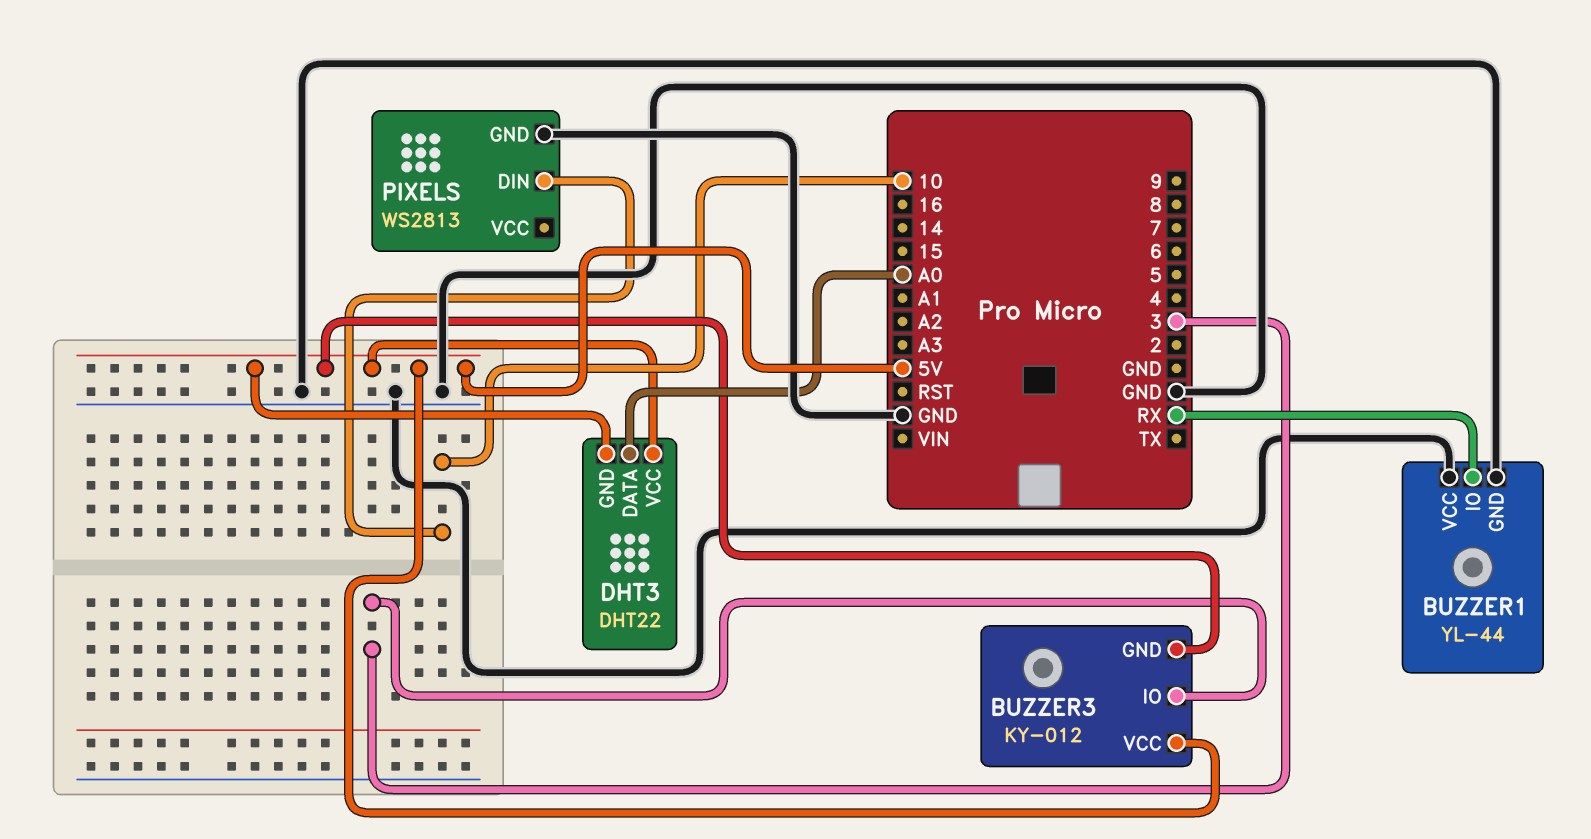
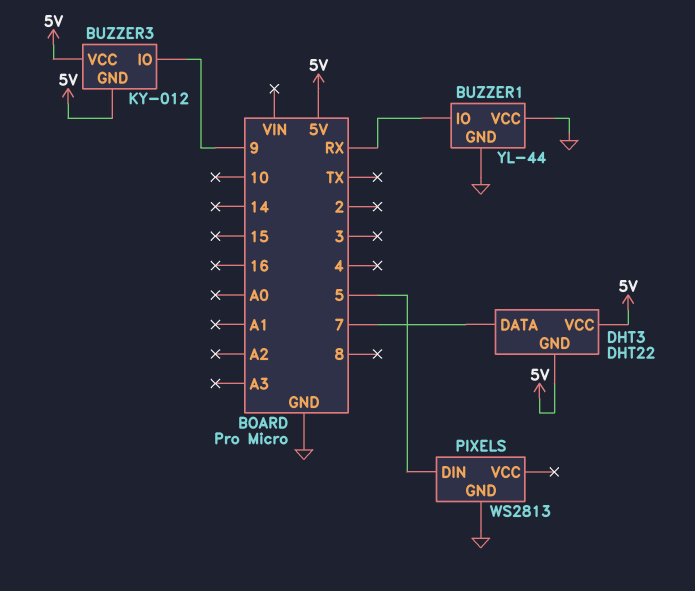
BUZZER3 pin IO: 3 -> 9
DHT3 pin DATA: A0 -> 7
PIXELS pin DIN: 10 -> 5

